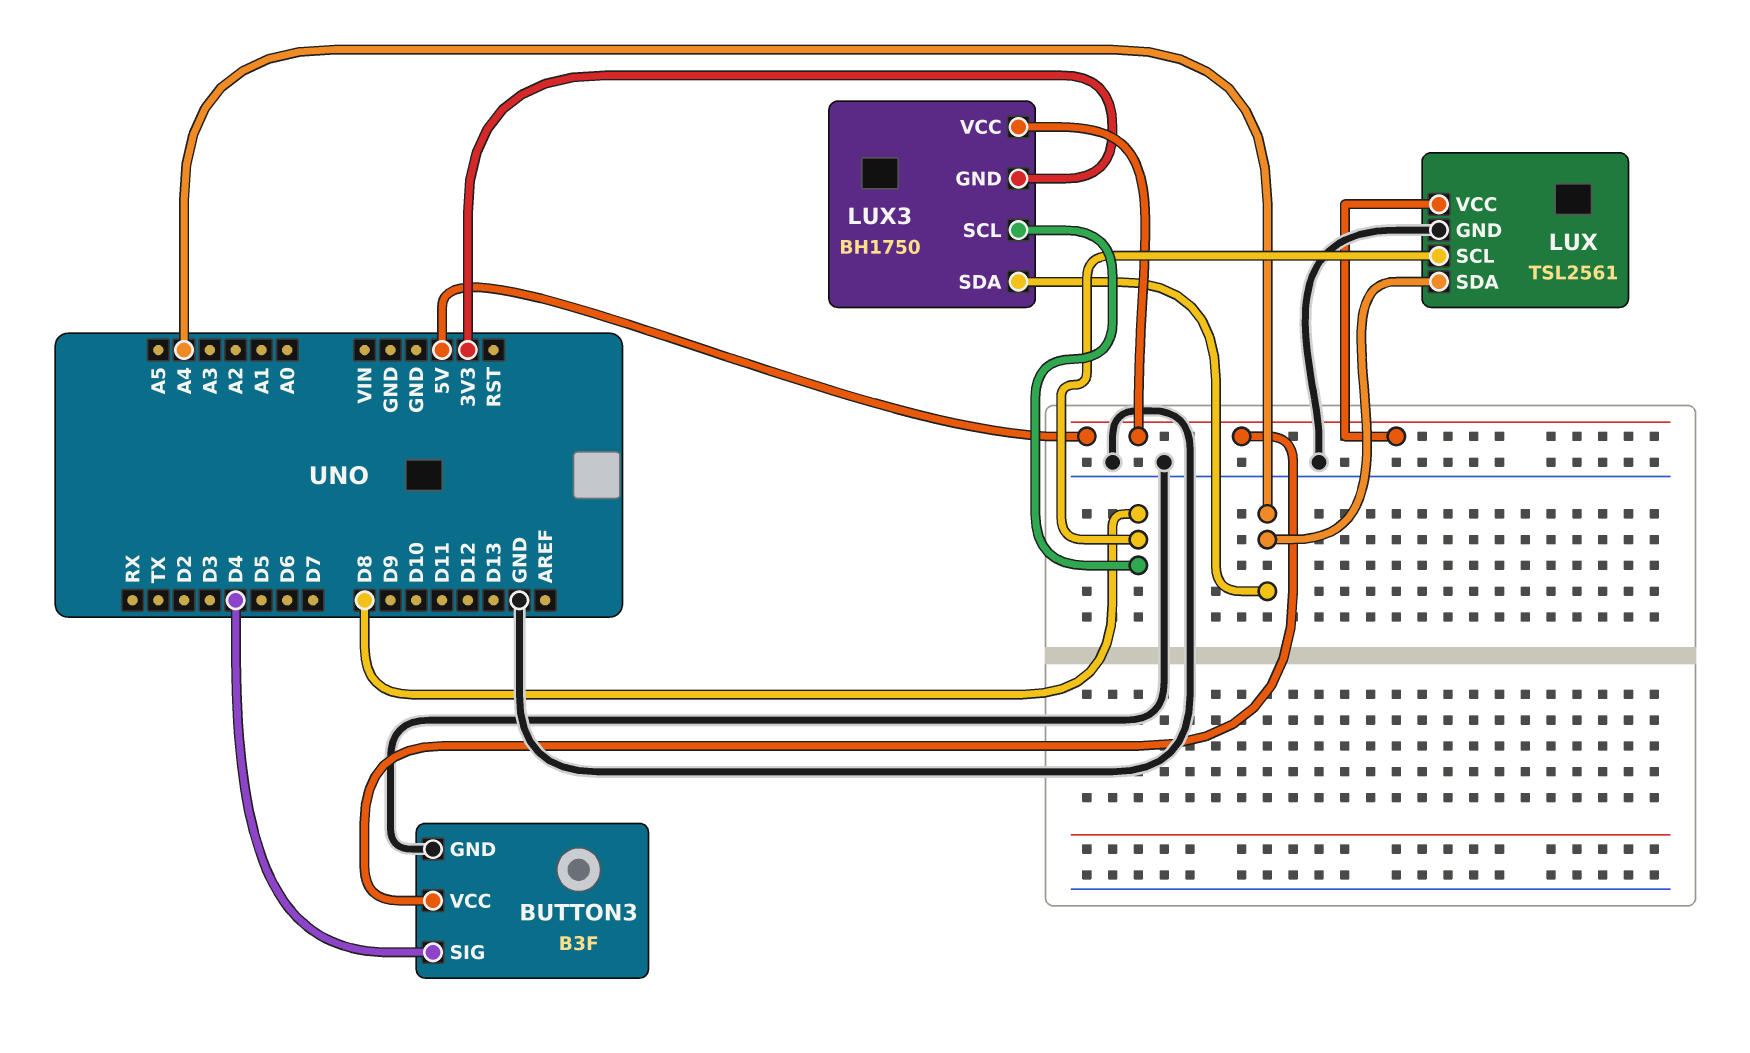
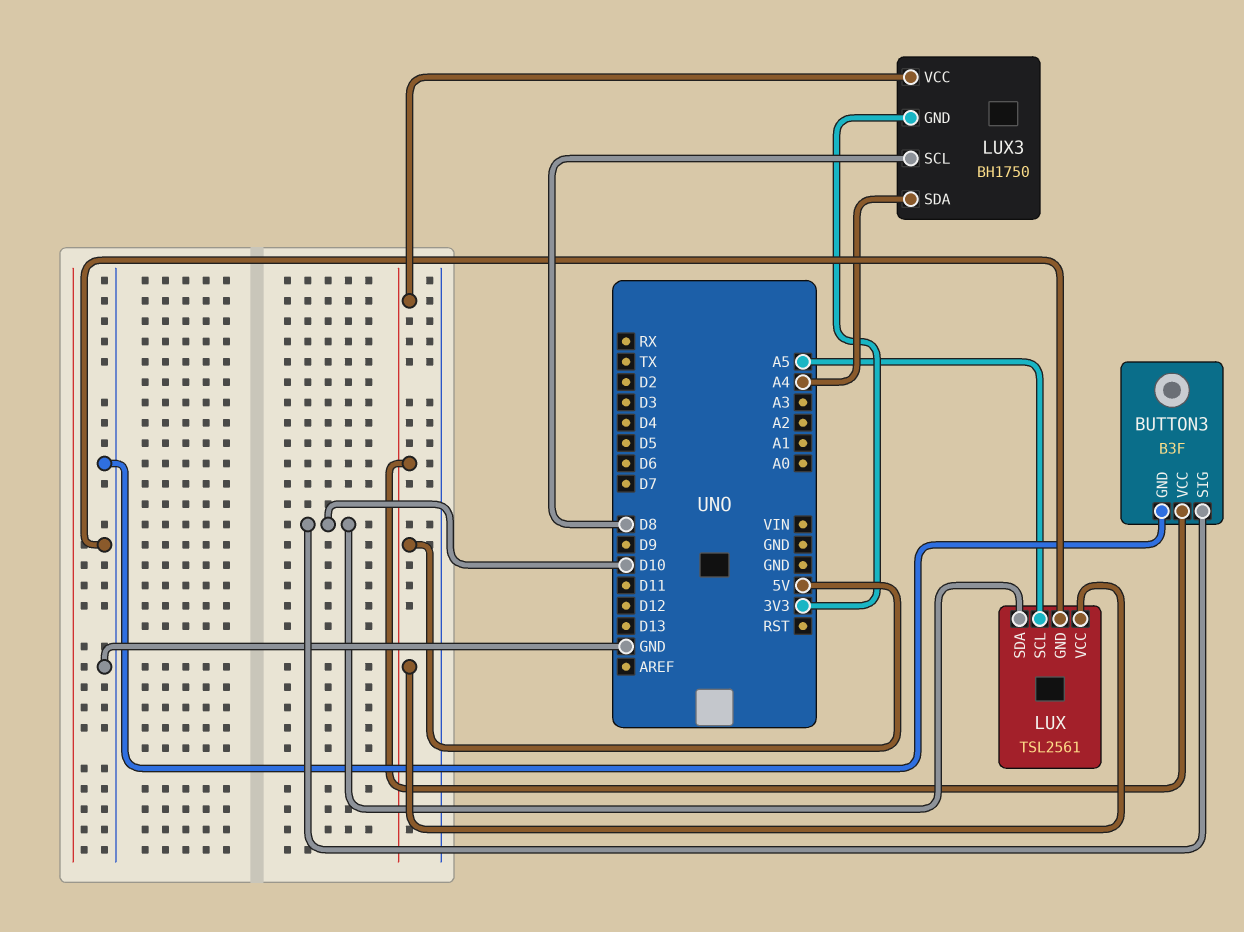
BUTTON3 pin SIG: D4 -> D10
LUX pin SCL: D8 -> A5
LUX pin SDA: A4 -> D10

